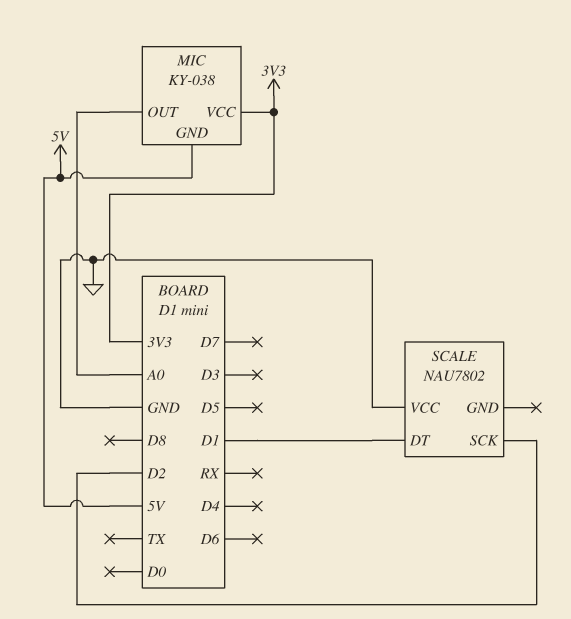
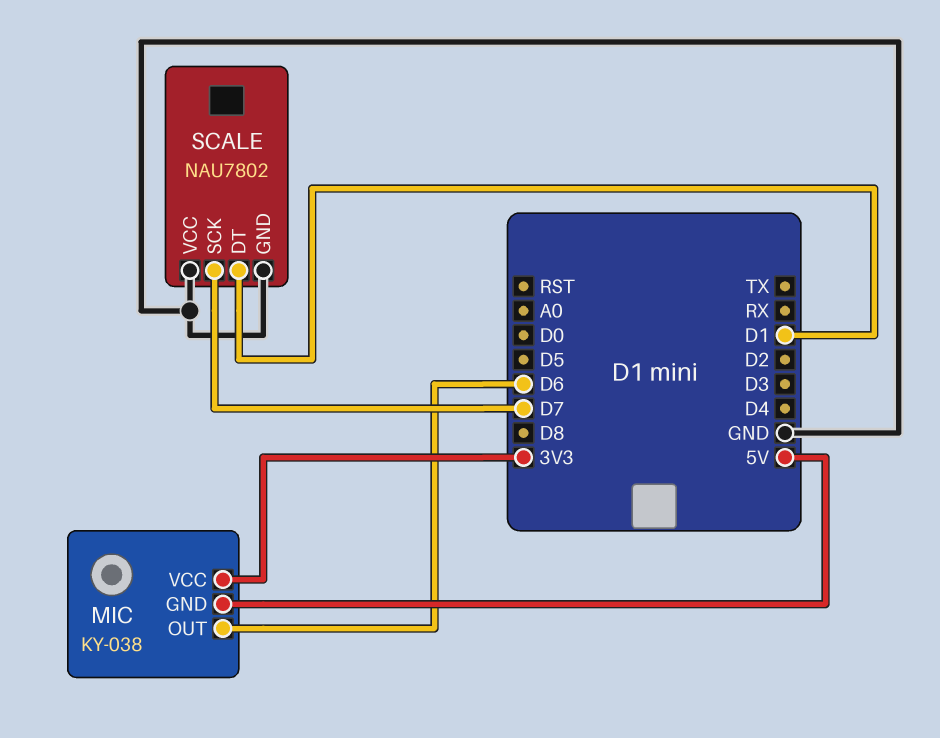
MIC pin OUT: A0 -> D6
SCALE pin GND: none -> GND
SCALE pin SCK: D2 -> D7

